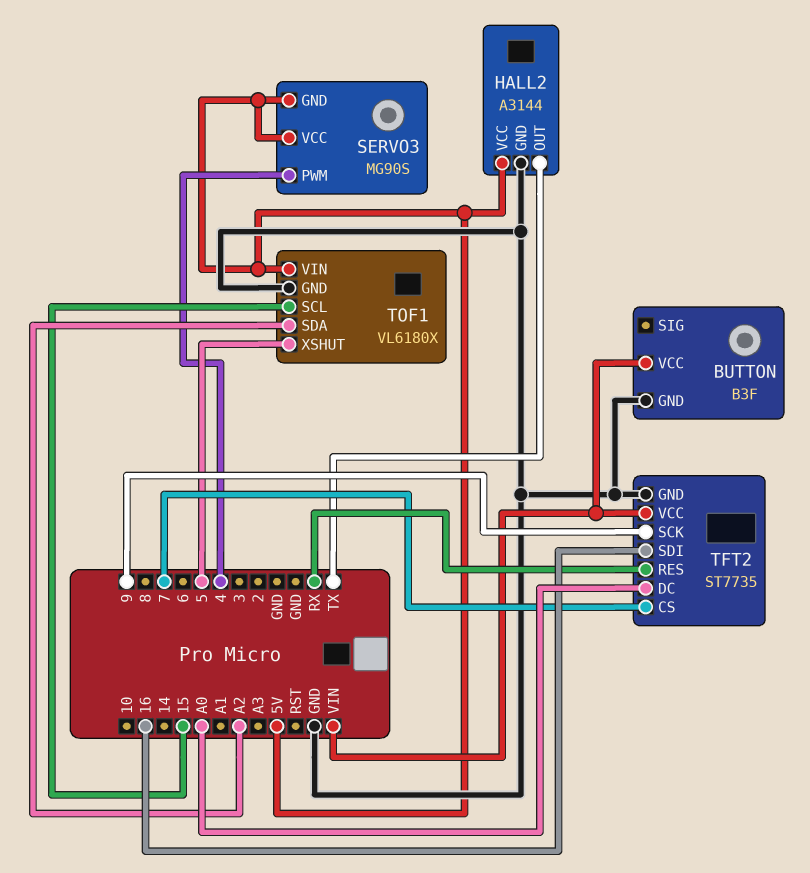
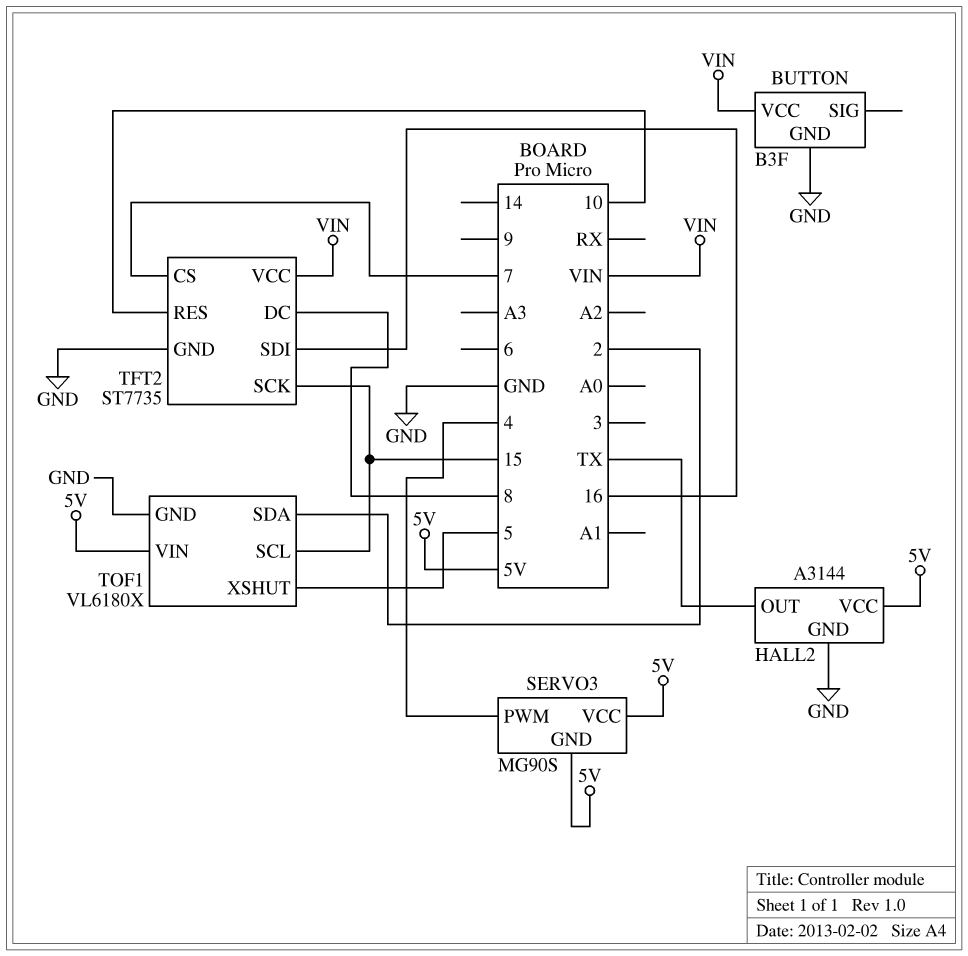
TFT2 pin DC: A0 -> 8
TFT2 pin RES: RX -> 10
TFT2 pin SCK: 9 -> 15
TOF1 pin SDA: A2 -> 2

